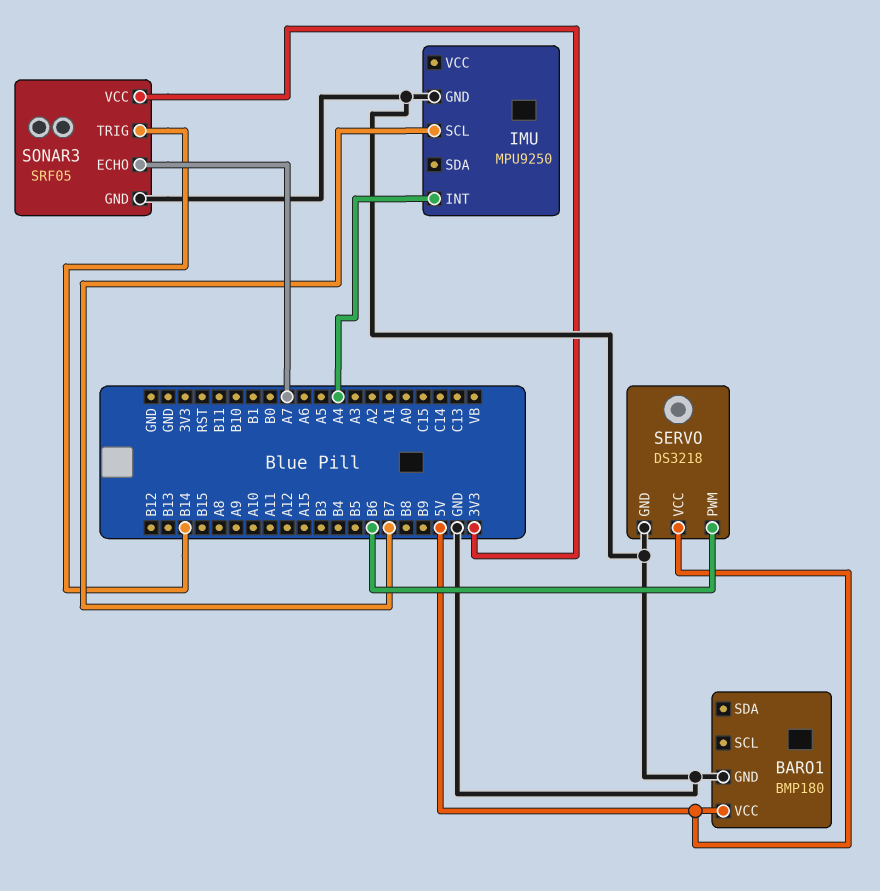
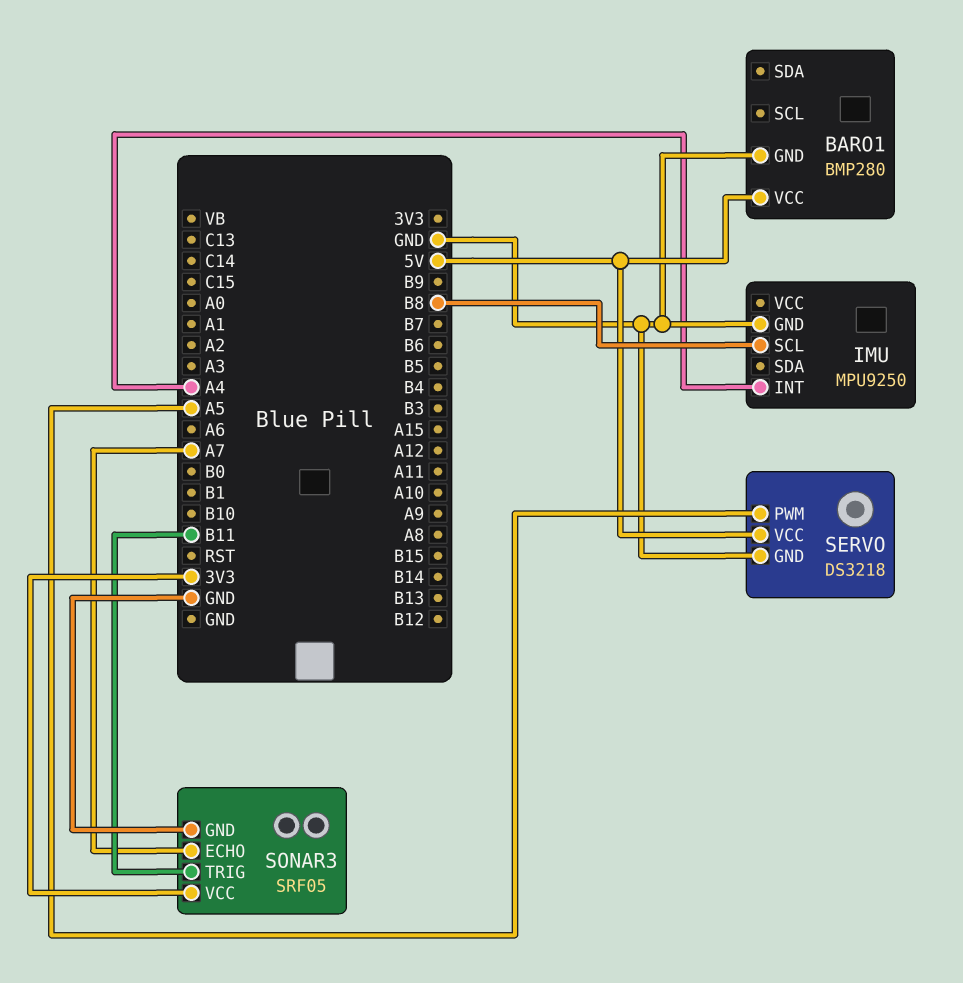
BARO1: BMP180 -> BMP280
IMU pin SCL: B7 -> B8
SERVO pin PWM: B6 -> A5
SONAR3 pin TRIG: B14 -> B11

